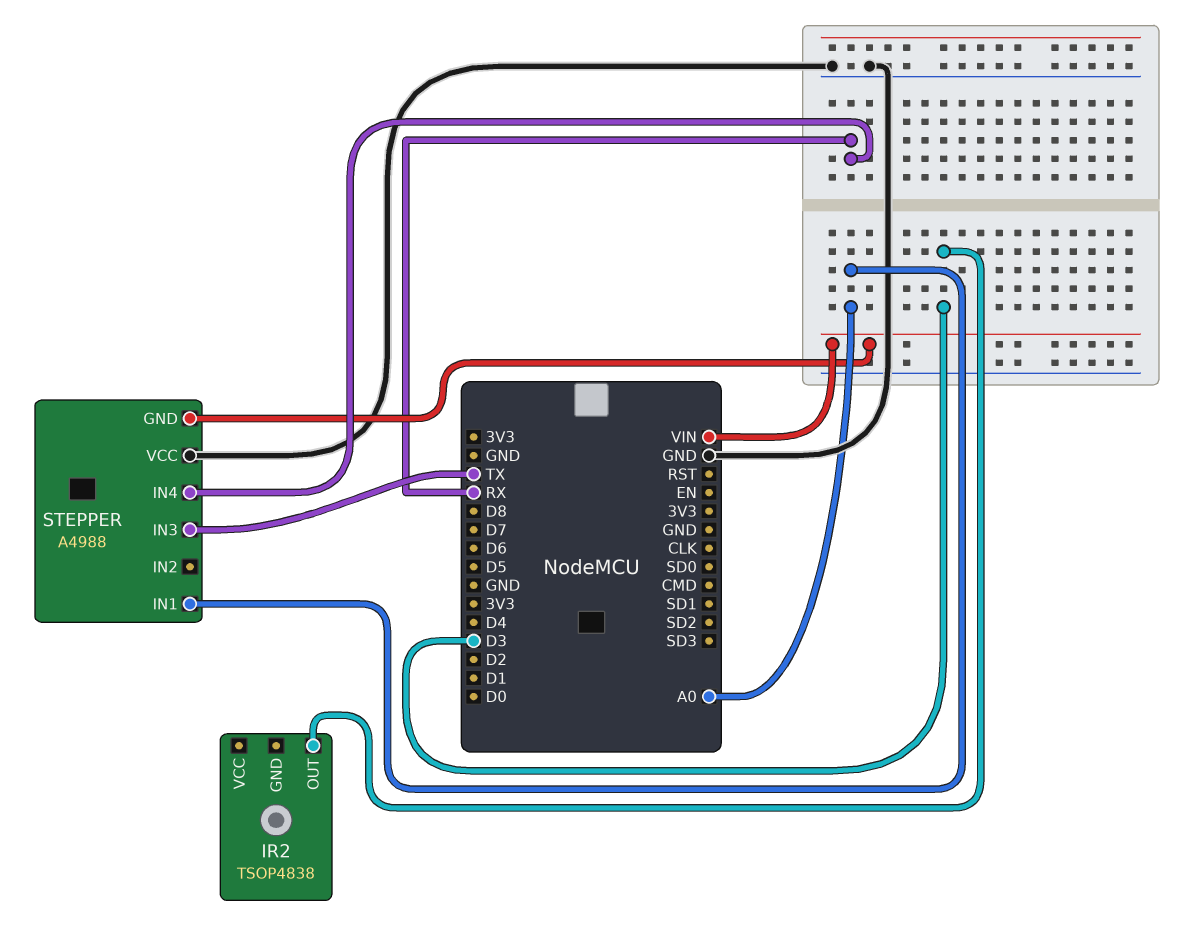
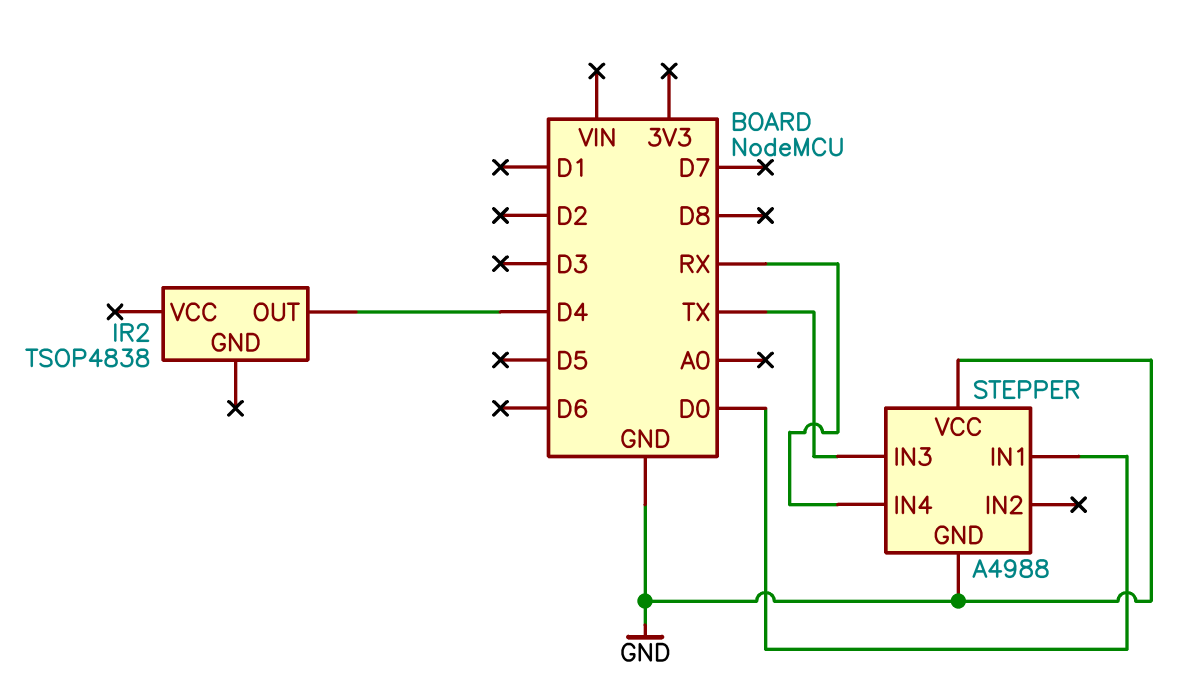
IR2 pin OUT: D3 -> D4
STEPPER pin GND: VIN -> GND
STEPPER pin IN1: A0 -> D0

